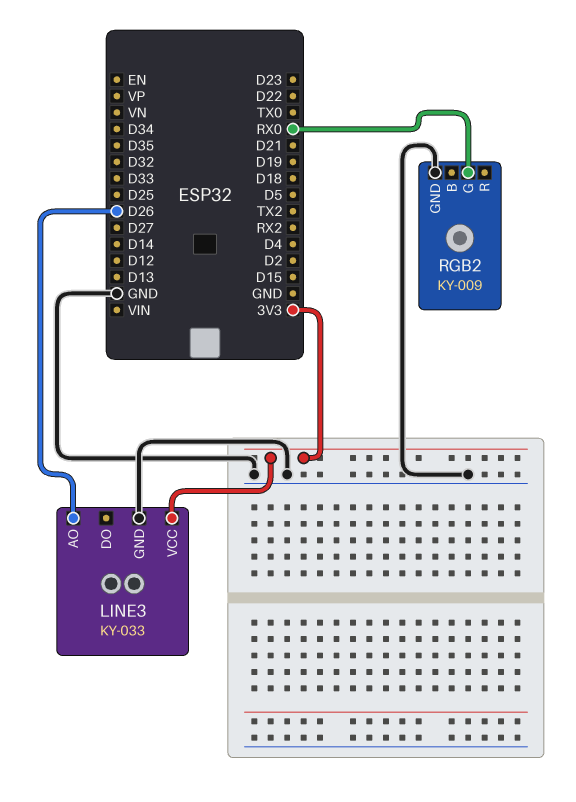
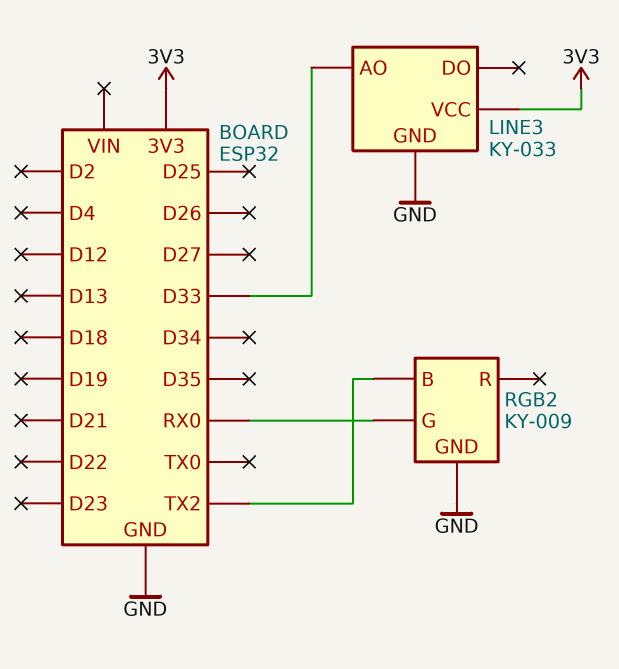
LINE3 pin AO: D26 -> D33
RGB2 pin B: none -> TX2

